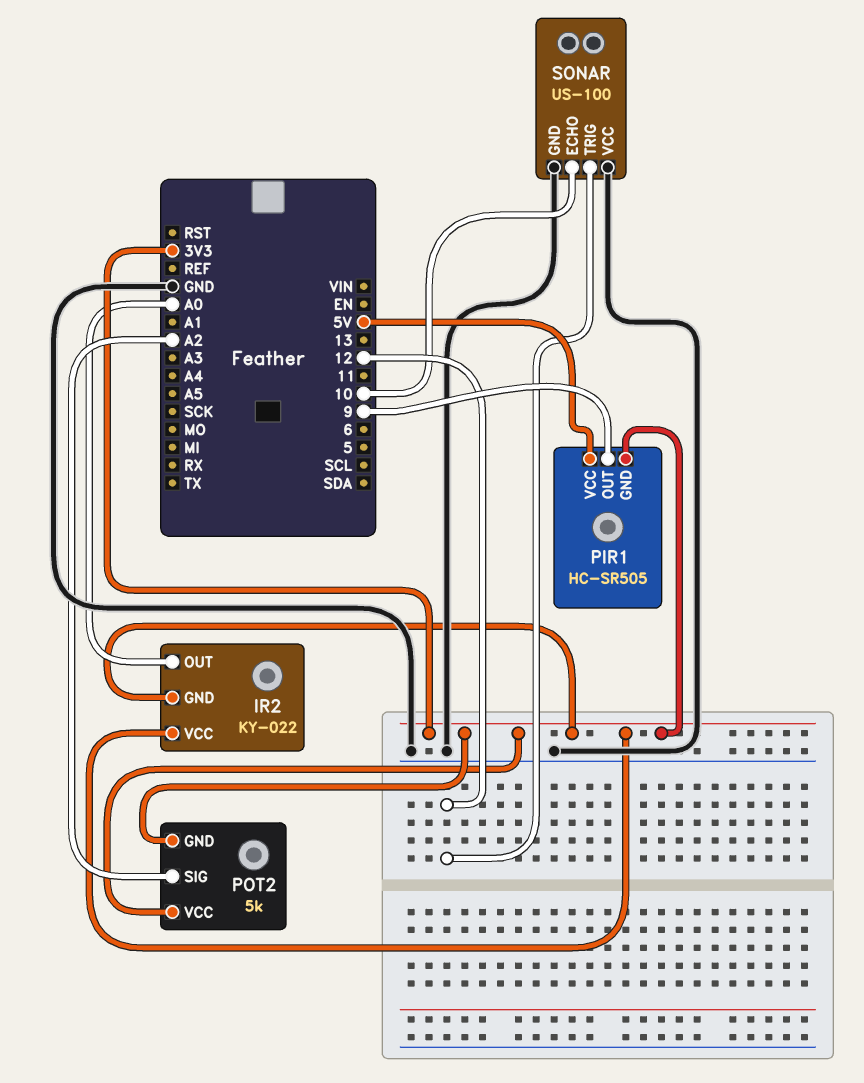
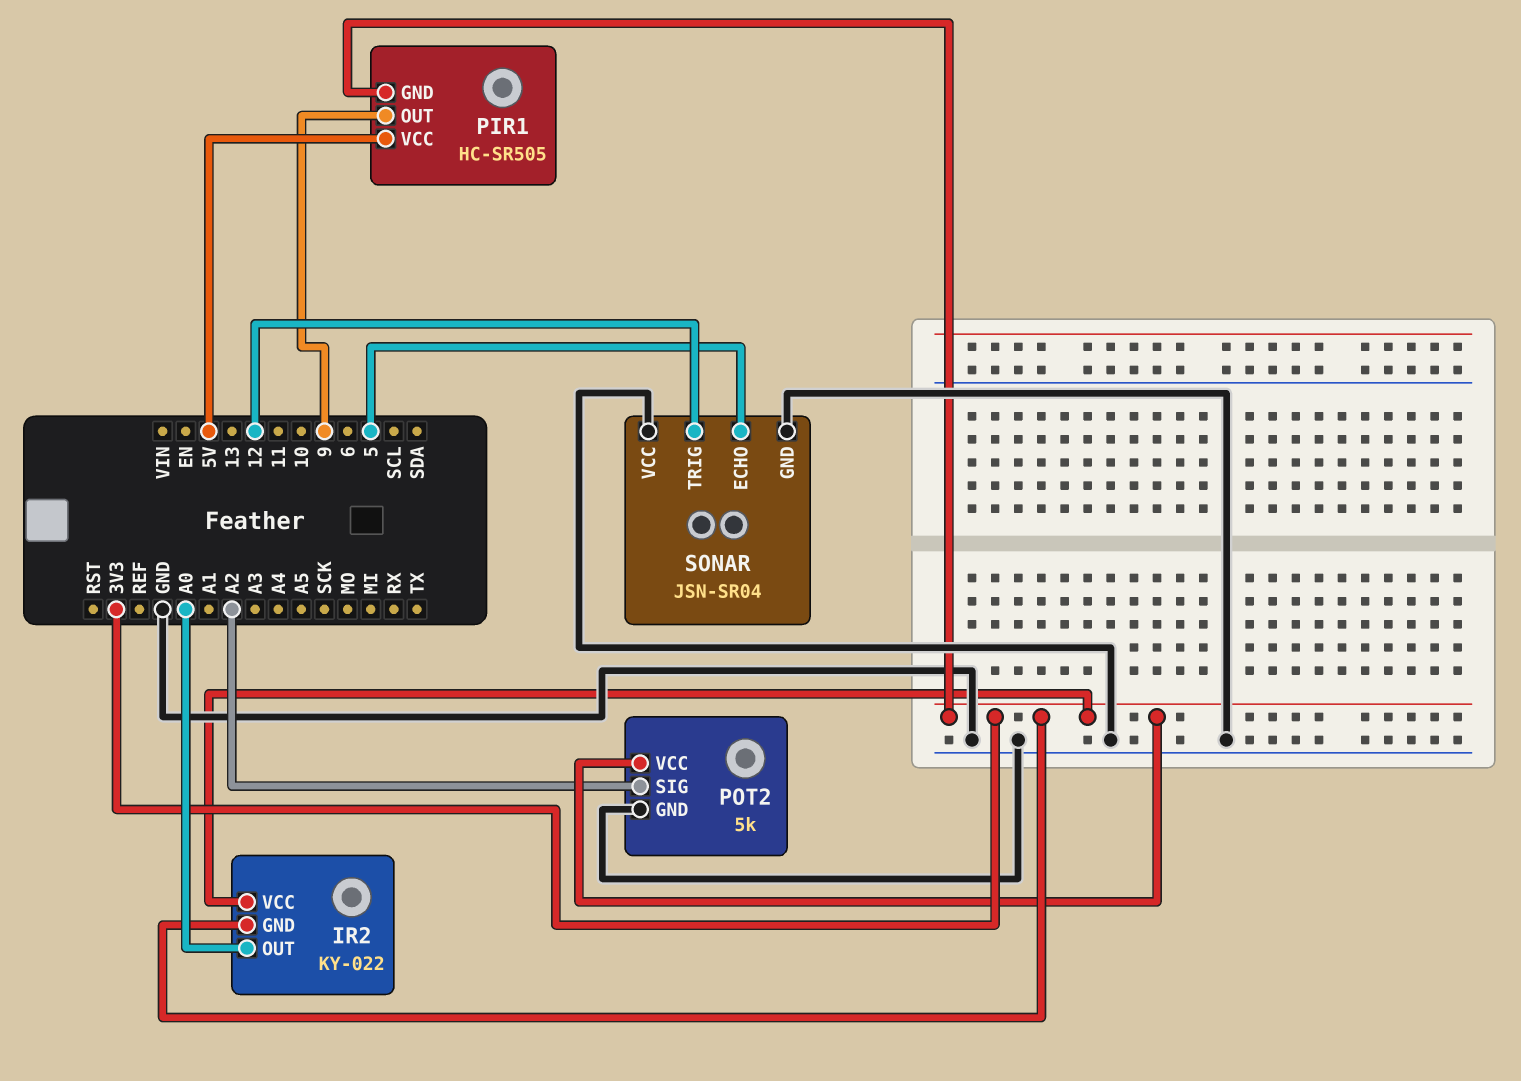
POT2 pin GND: 3V3 -> GND
SONAR: US-100 -> JSN-SR04
SONAR pin ECHO: 10 -> 5

